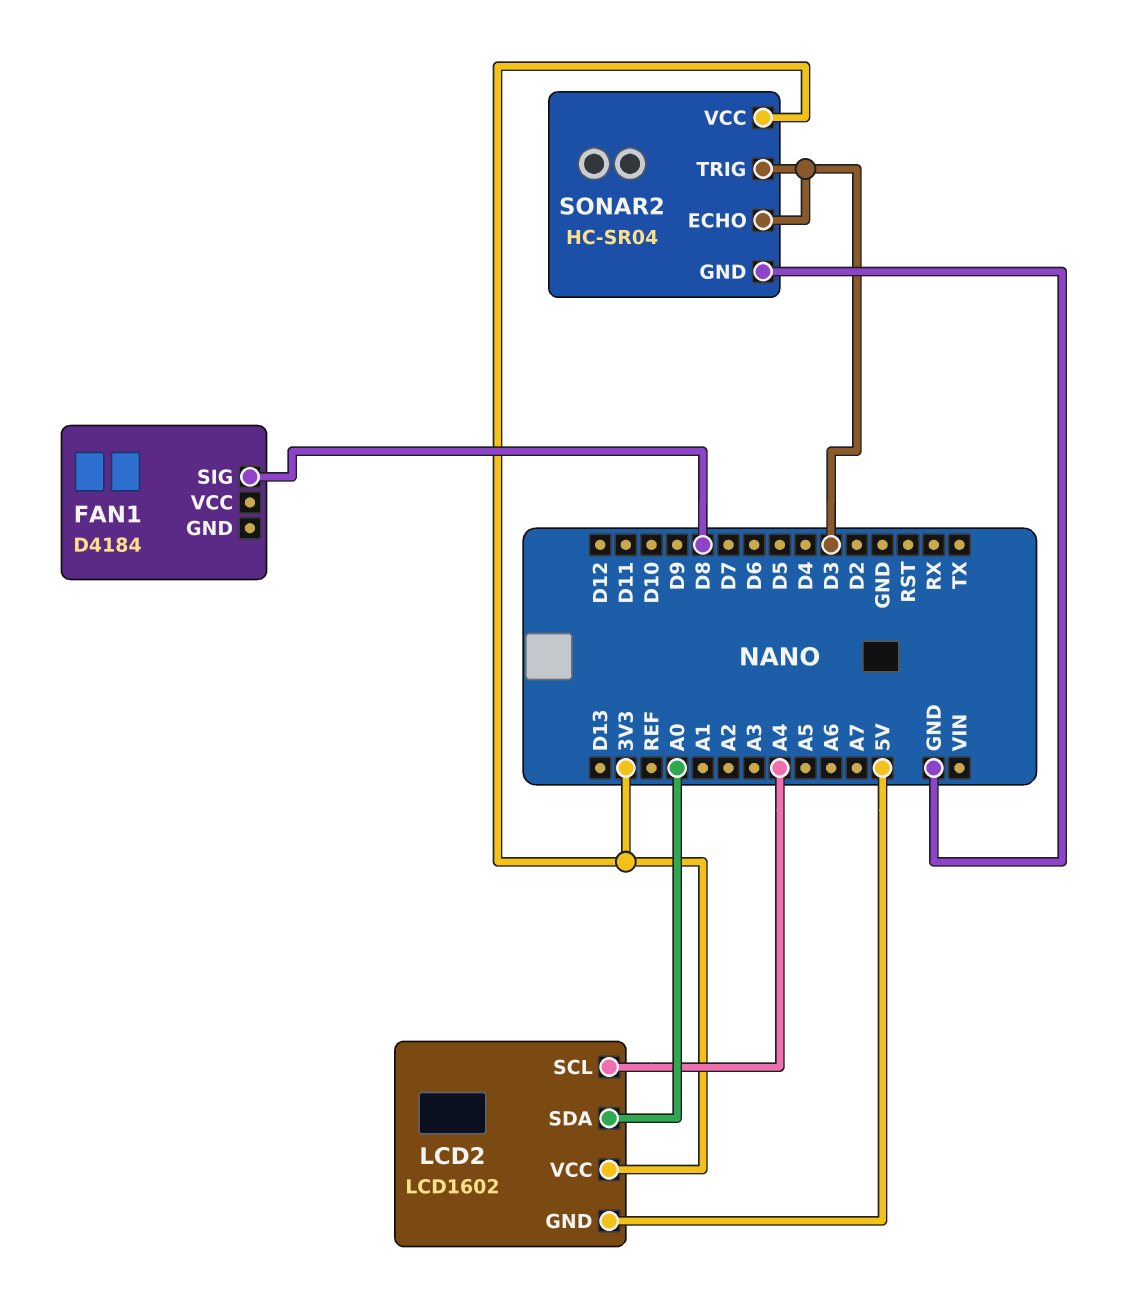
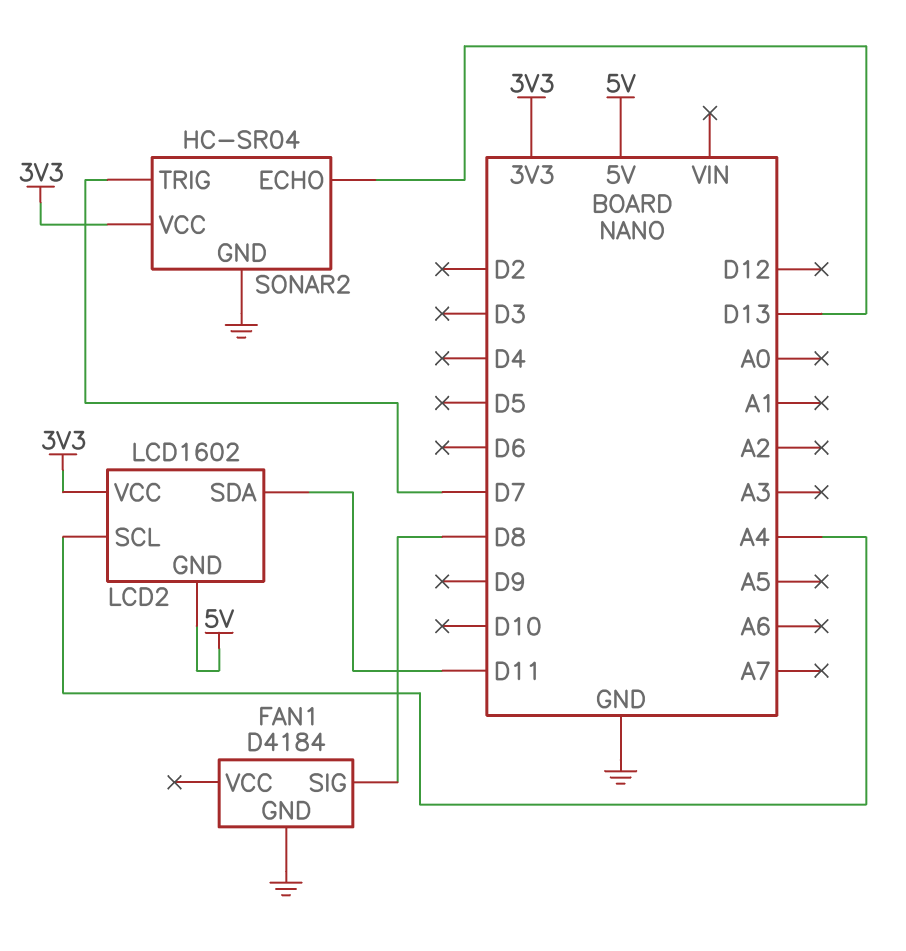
FAN1 pin GND: none -> GND
LCD2 pin SDA: A0 -> D11
SONAR2 pin ECHO: D3 -> D13
SONAR2 pin TRIG: D3 -> D7

